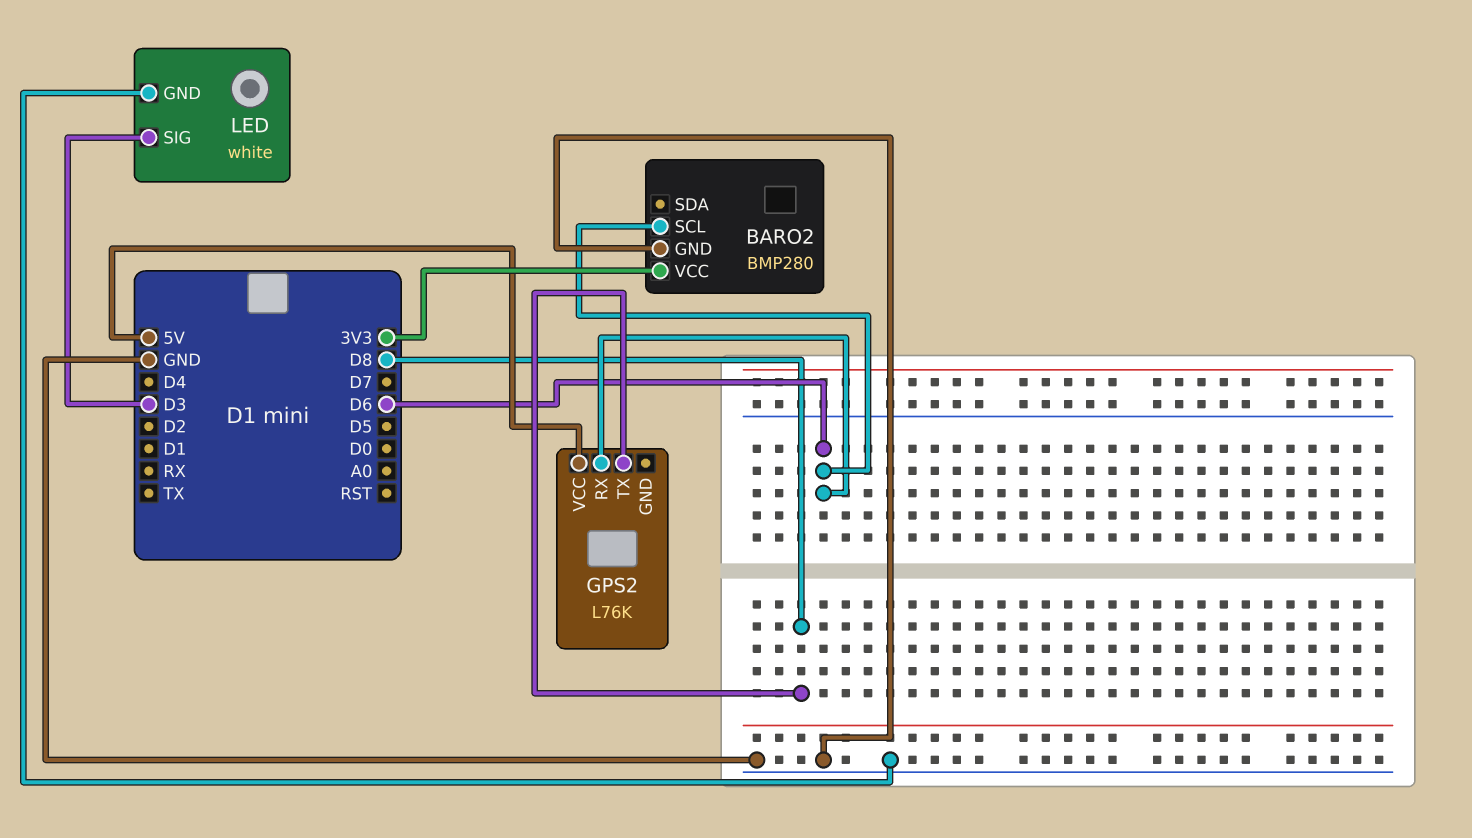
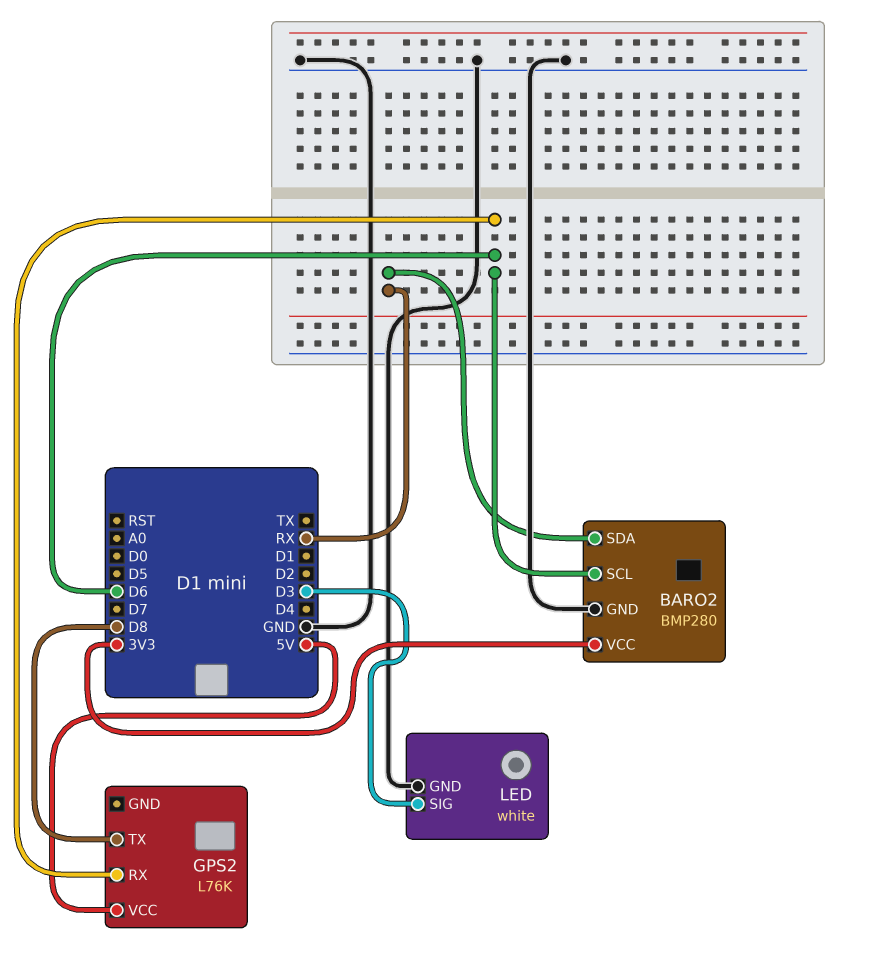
BARO2 pin SDA: none -> RX

